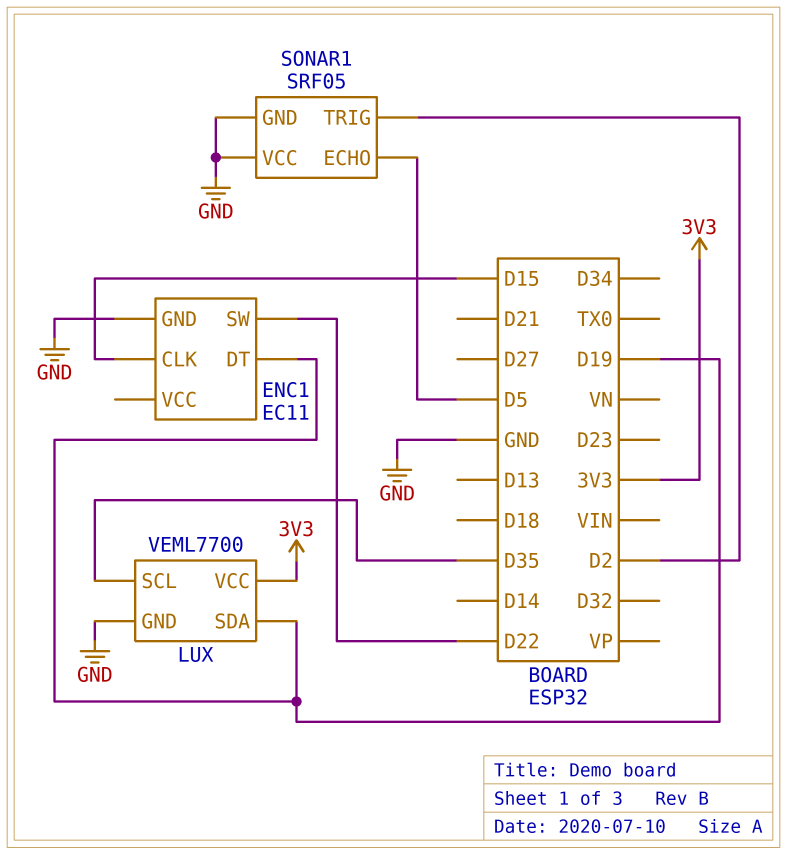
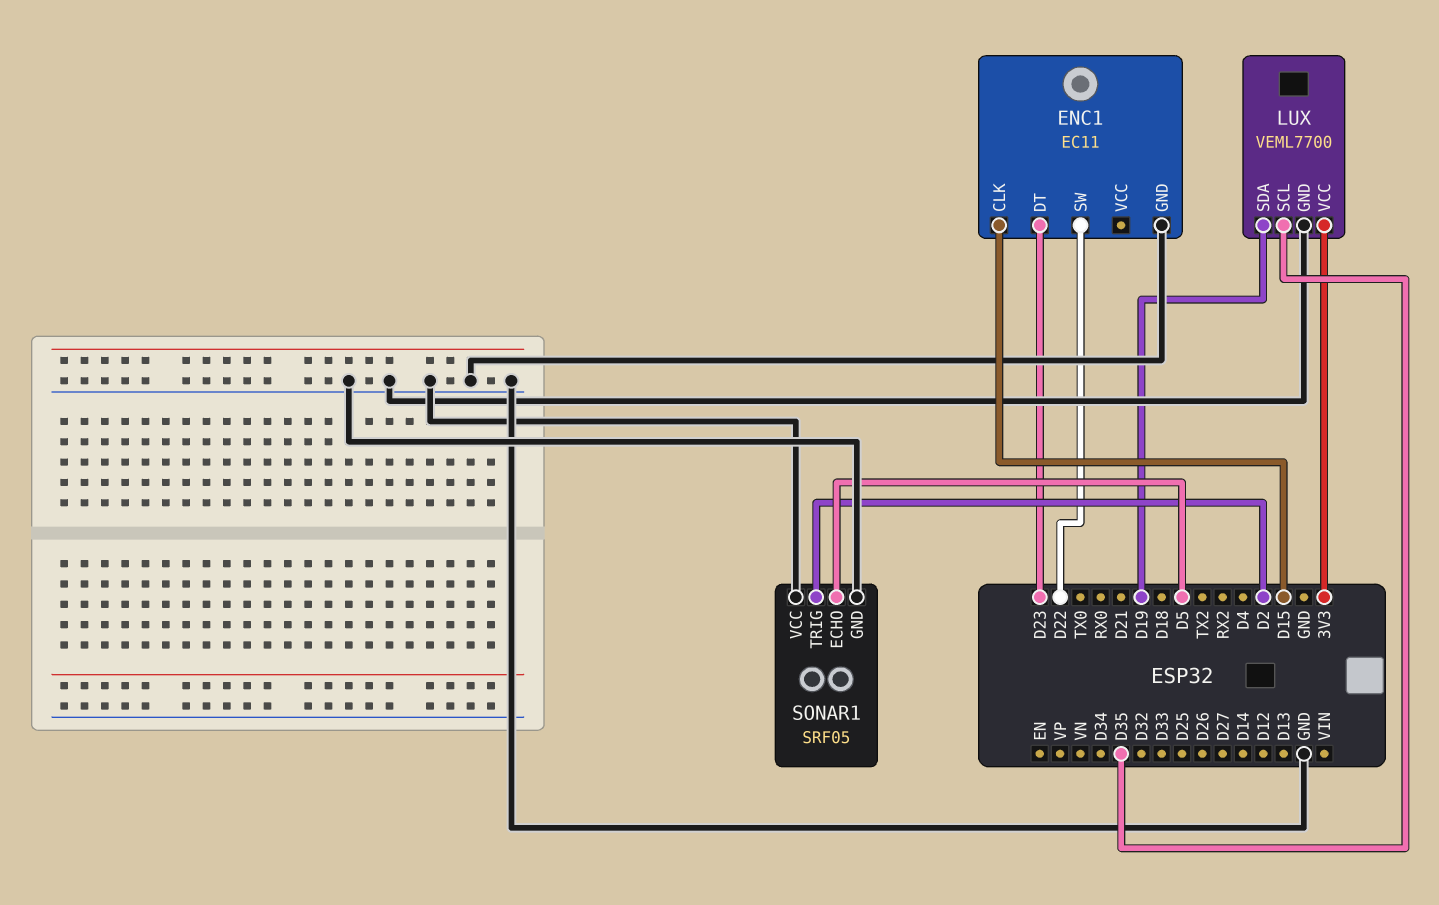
ENC1 pin DT: D19 -> D23

